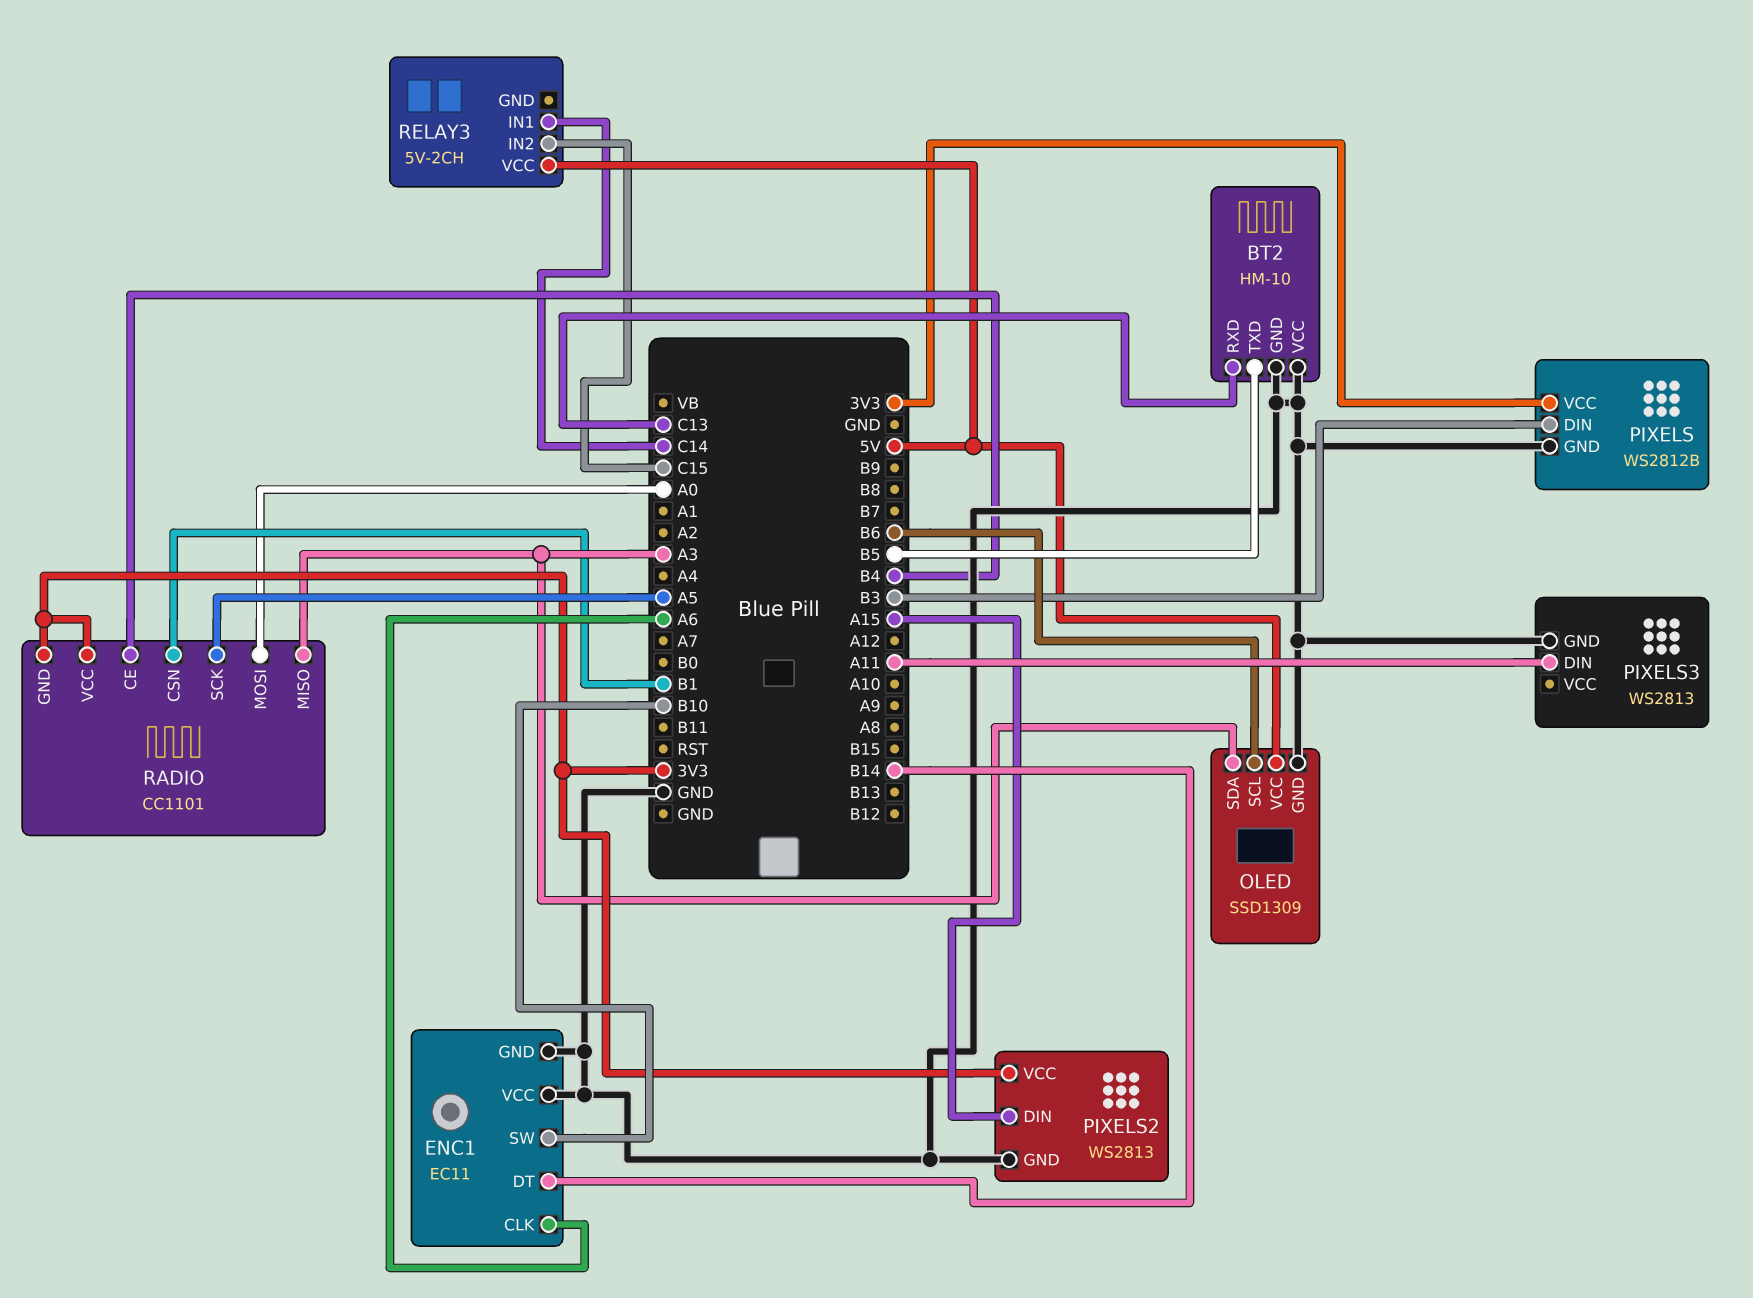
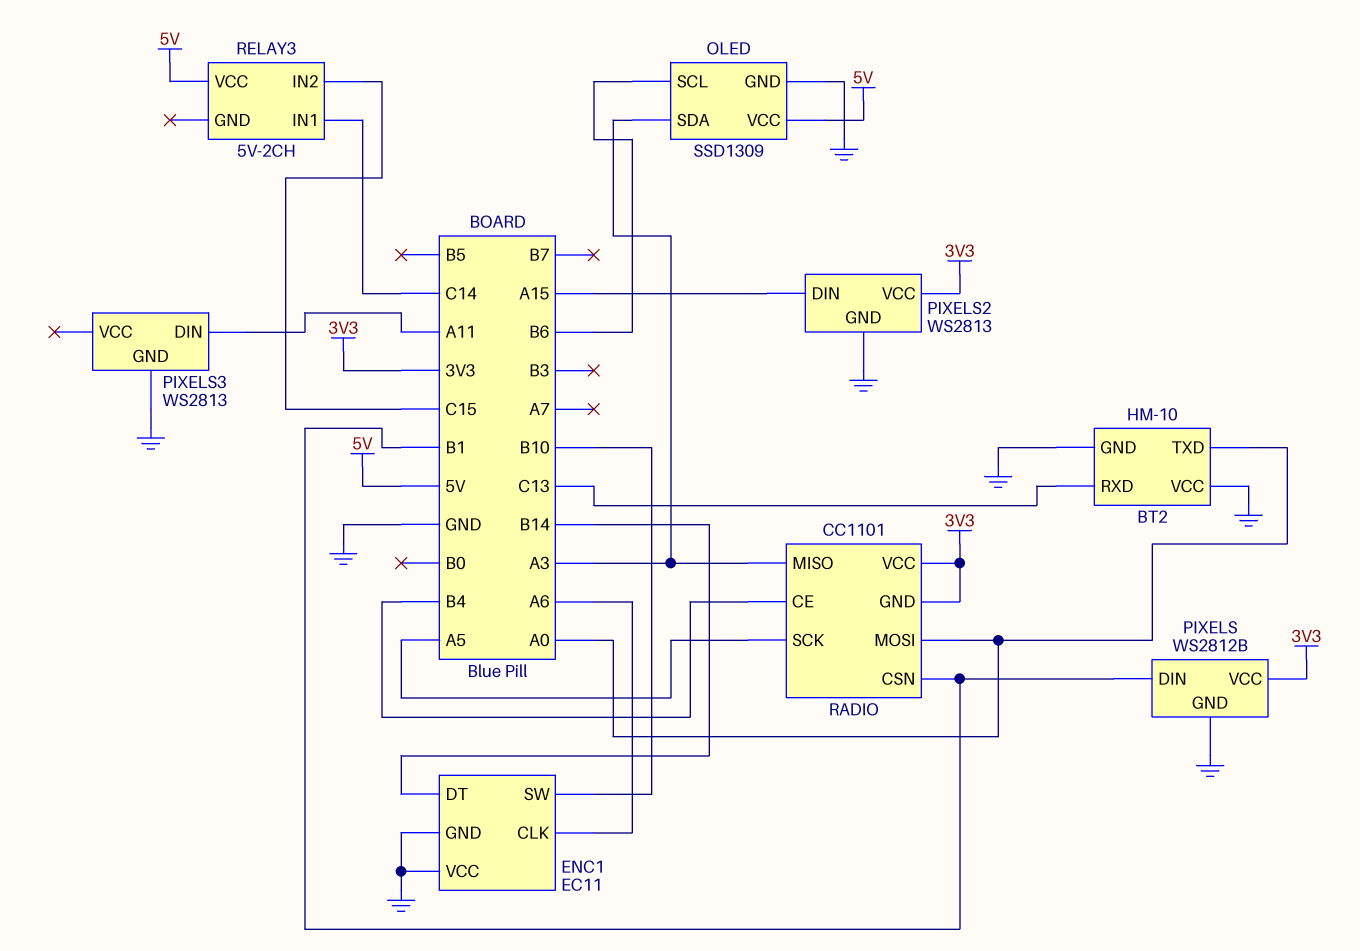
BT2 pin TXD: B5 -> A0
PIXELS pin DIN: B3 -> B1

